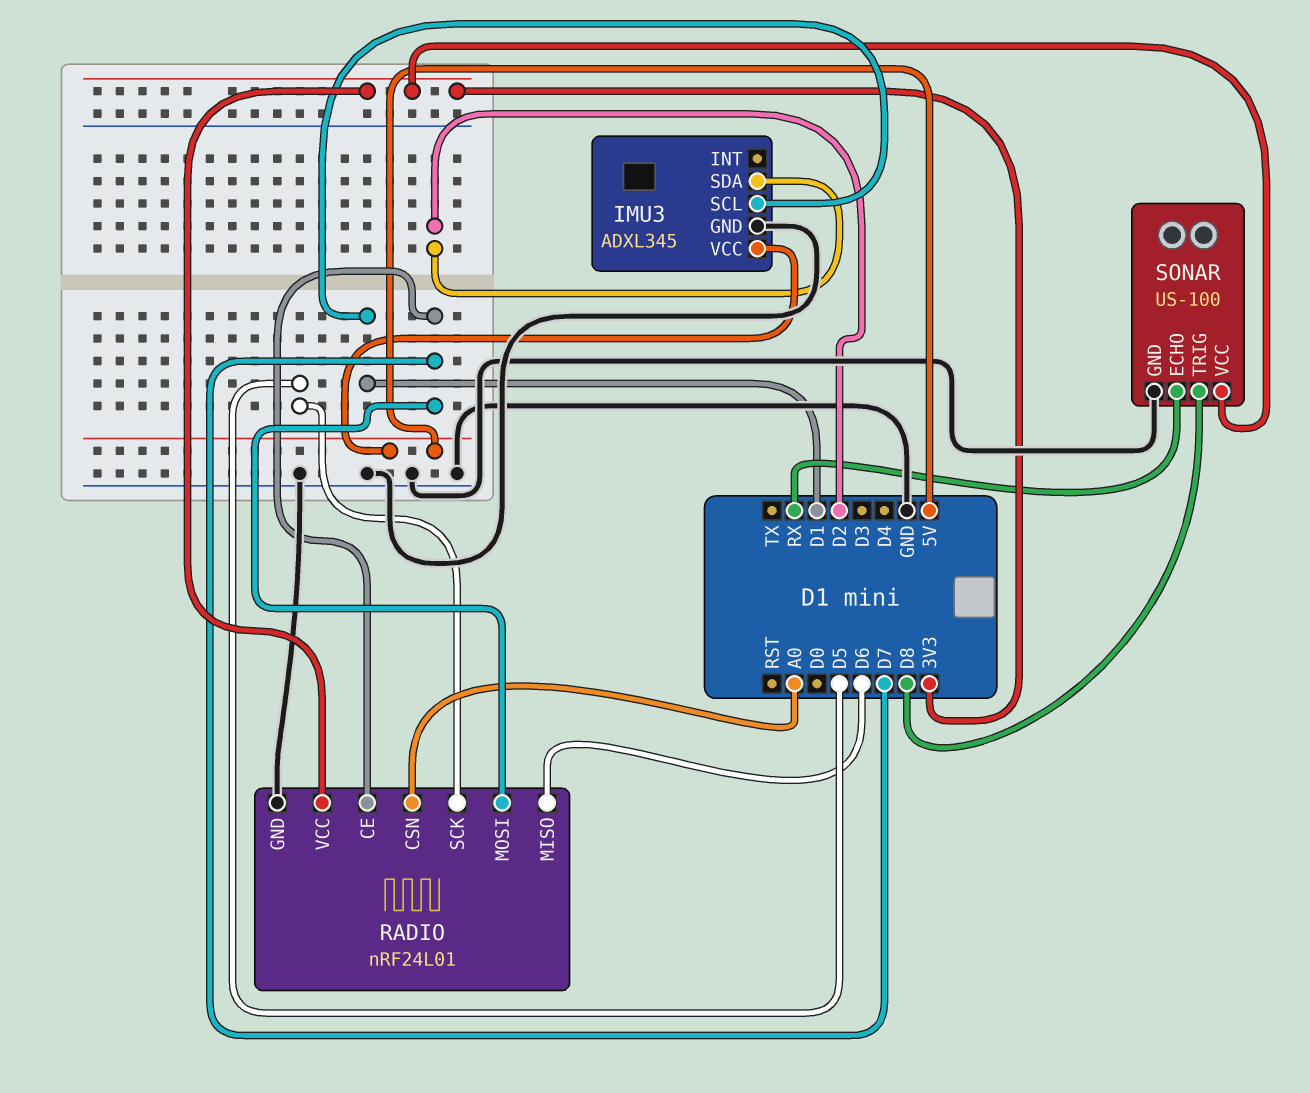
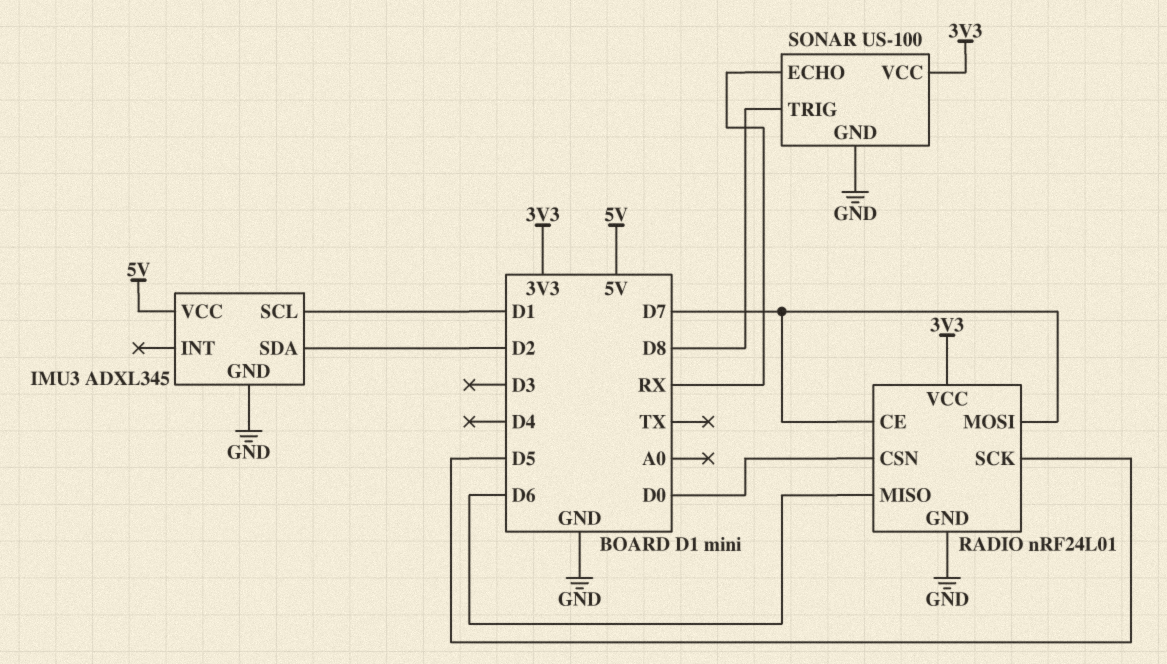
RADIO pin CSN: A0 -> D0

